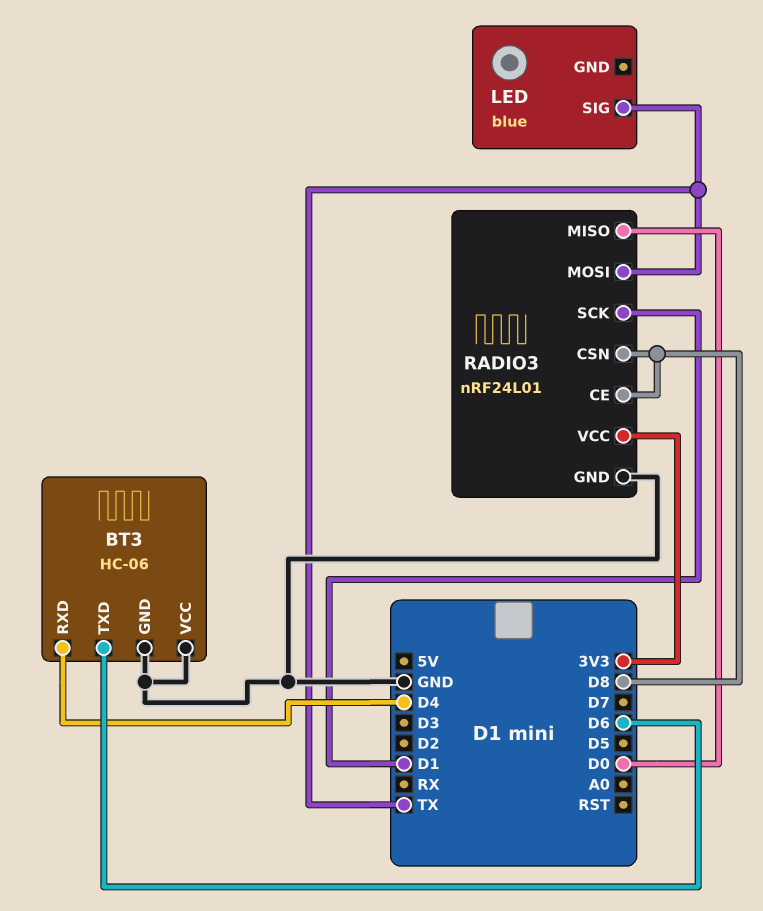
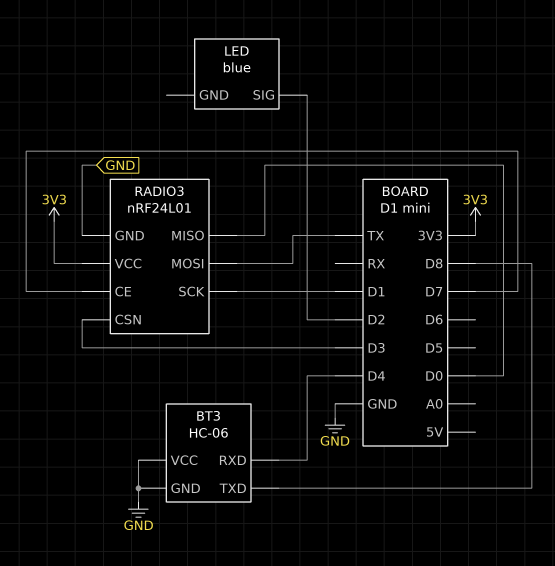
BT3 pin TXD: D6 -> D8
LED pin SIG: TX -> D2
RADIO3 pin CE: D8 -> D7
RADIO3 pin CSN: D8 -> D3

